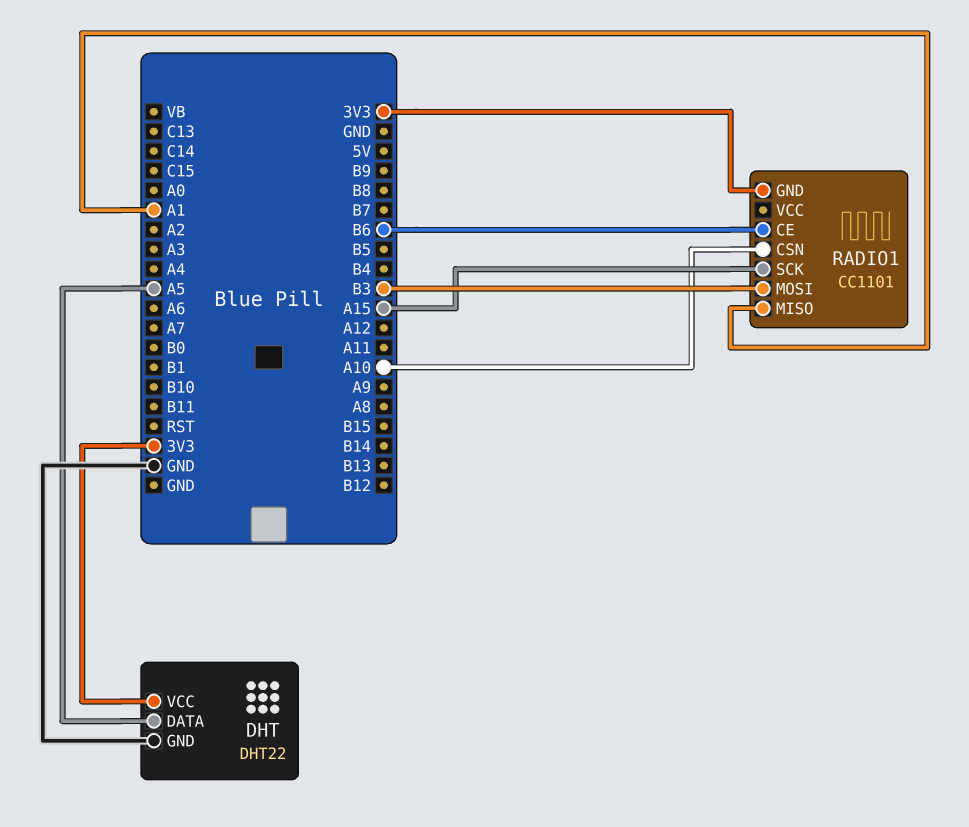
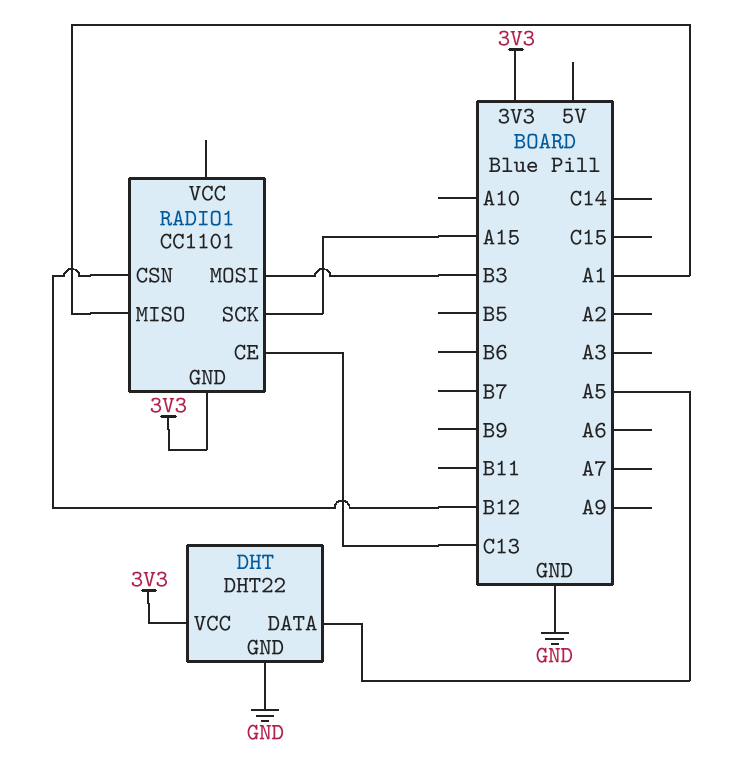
RADIO1 pin CE: B6 -> C13
RADIO1 pin CSN: A10 -> B12

